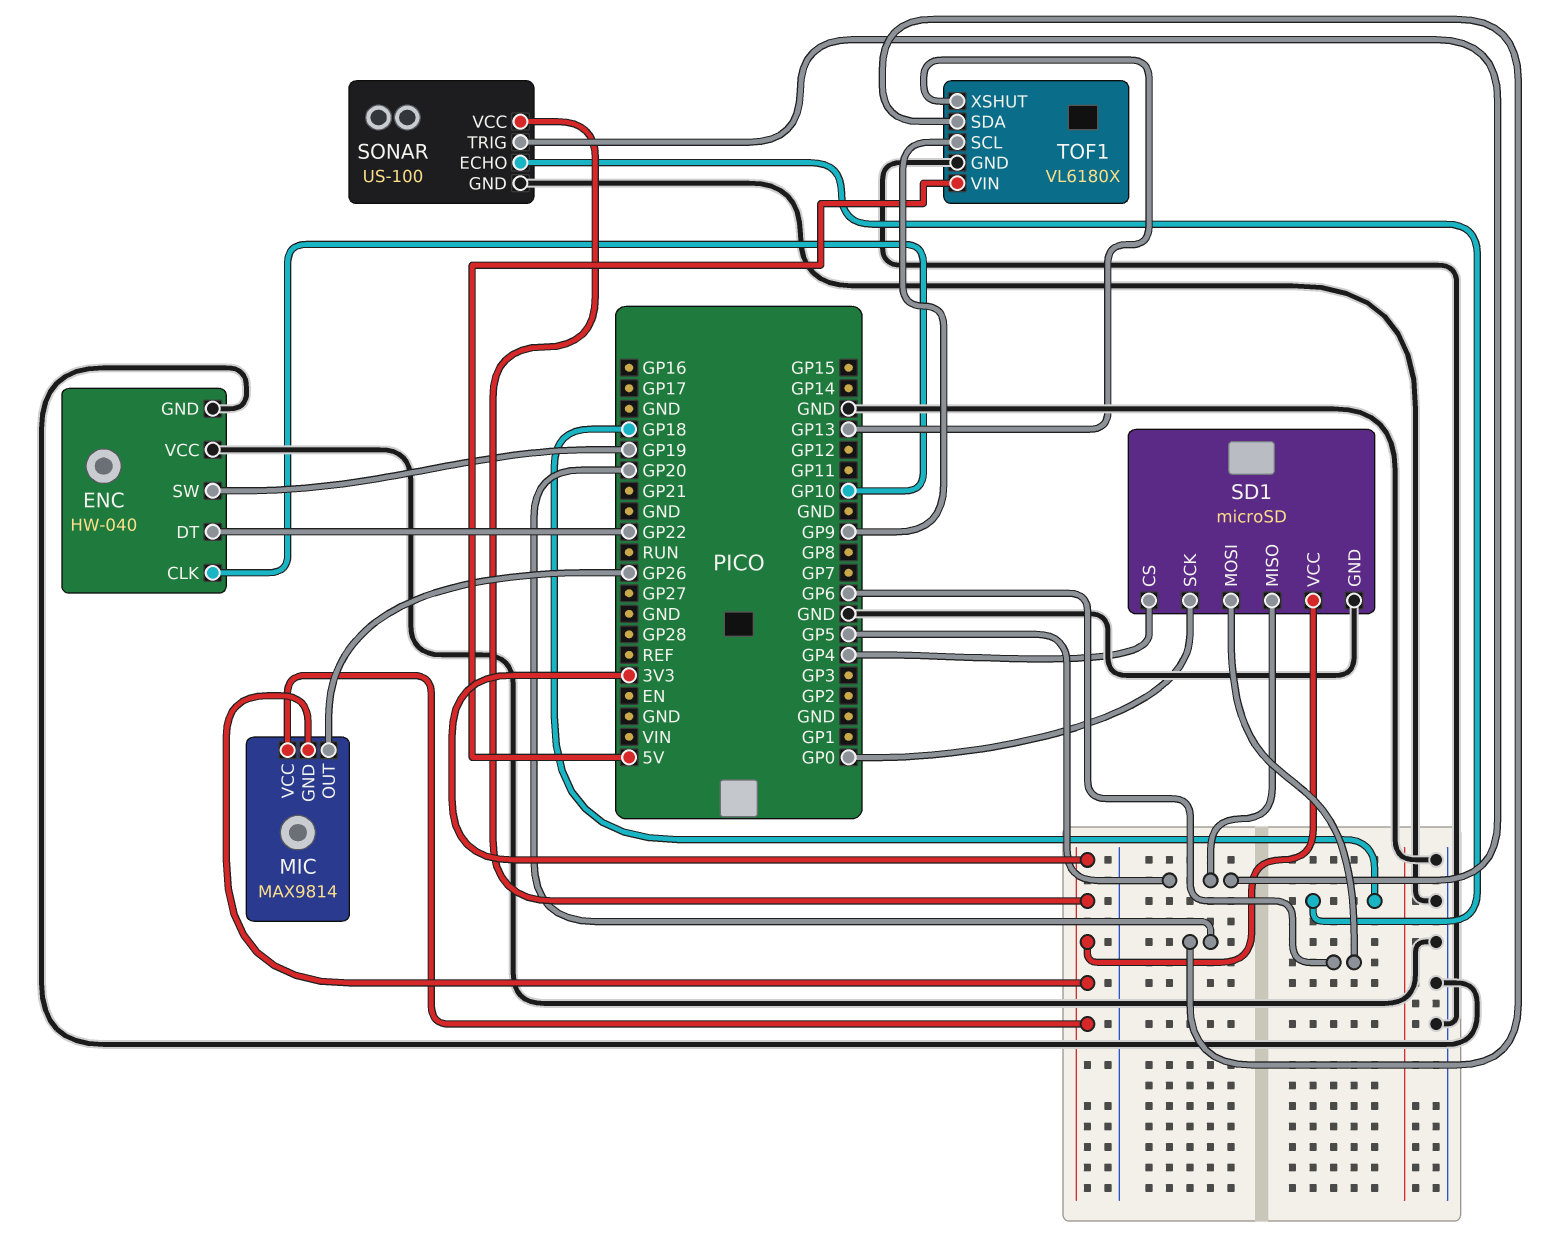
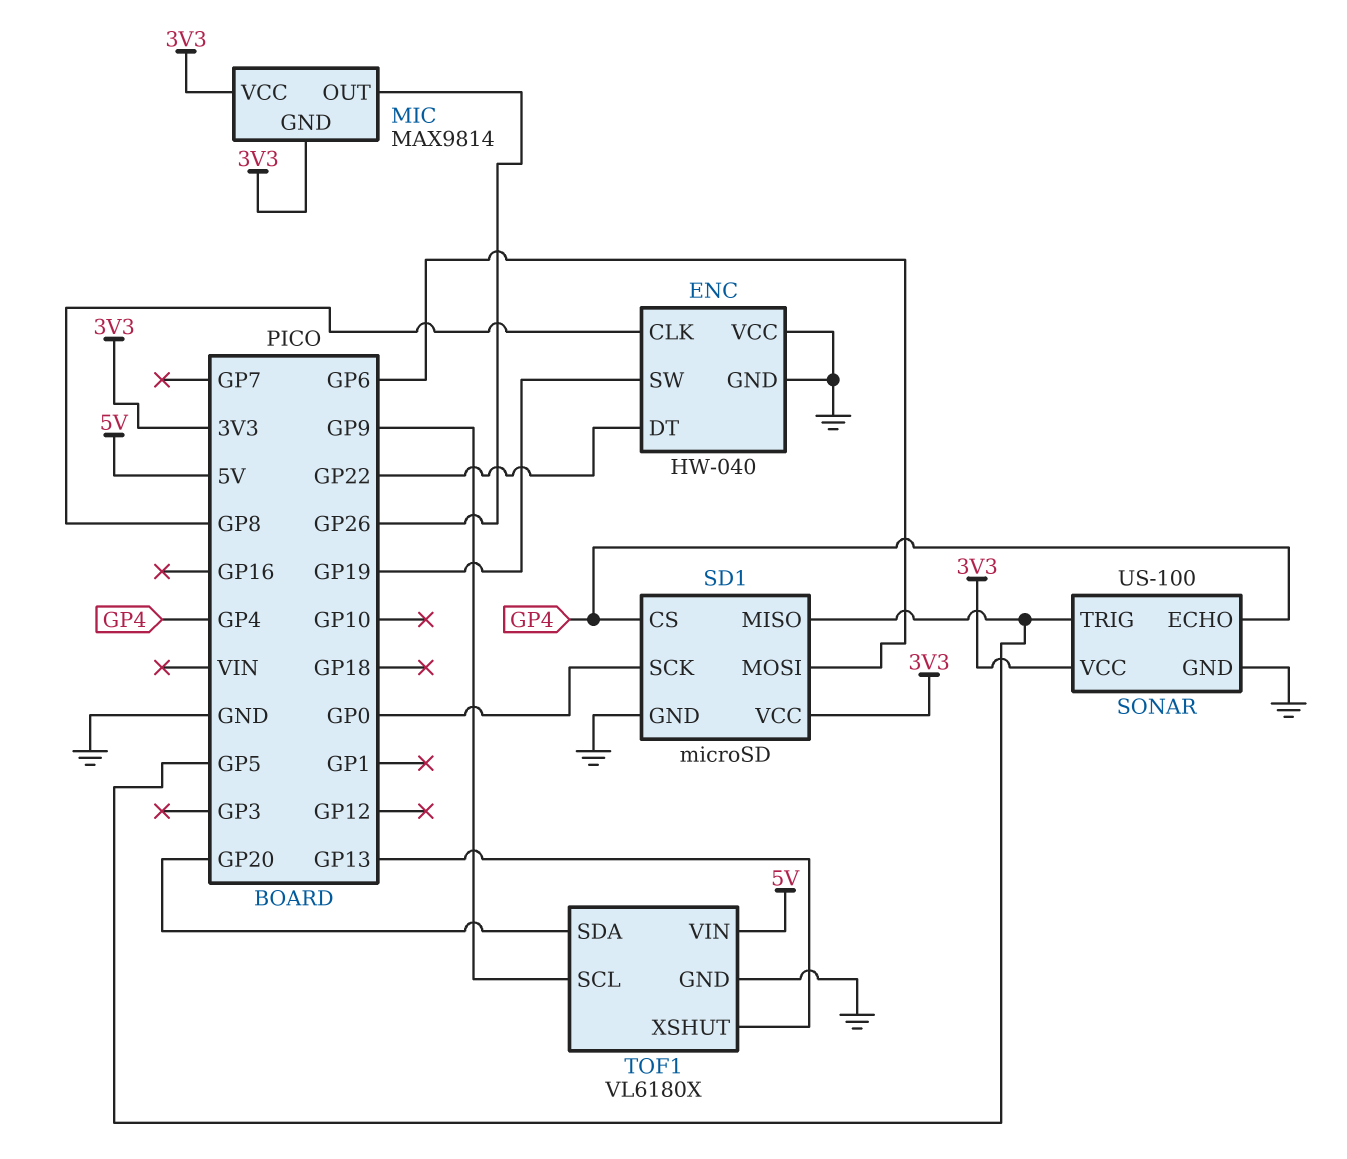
ENC pin CLK: GP10 -> GP8
SONAR pin ECHO: GP18 -> GP4

